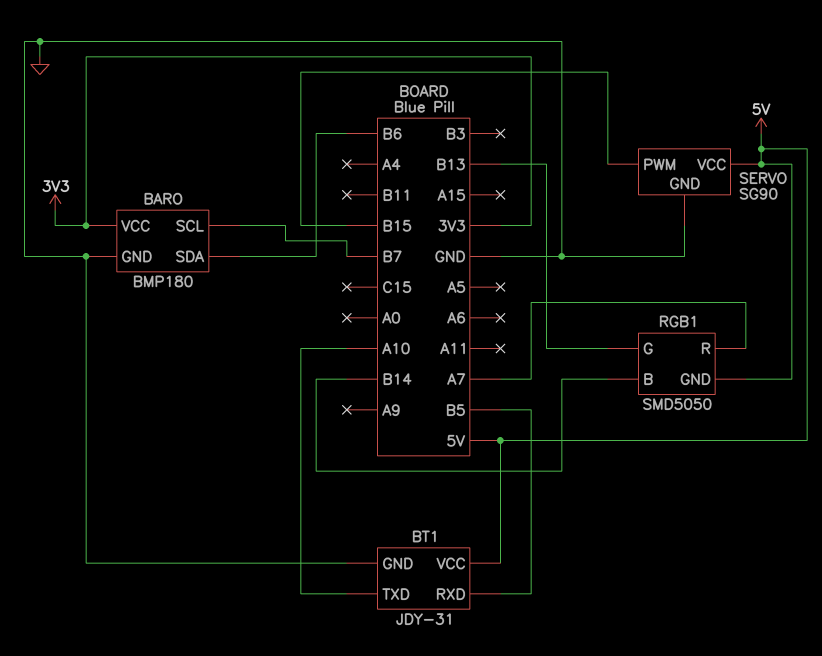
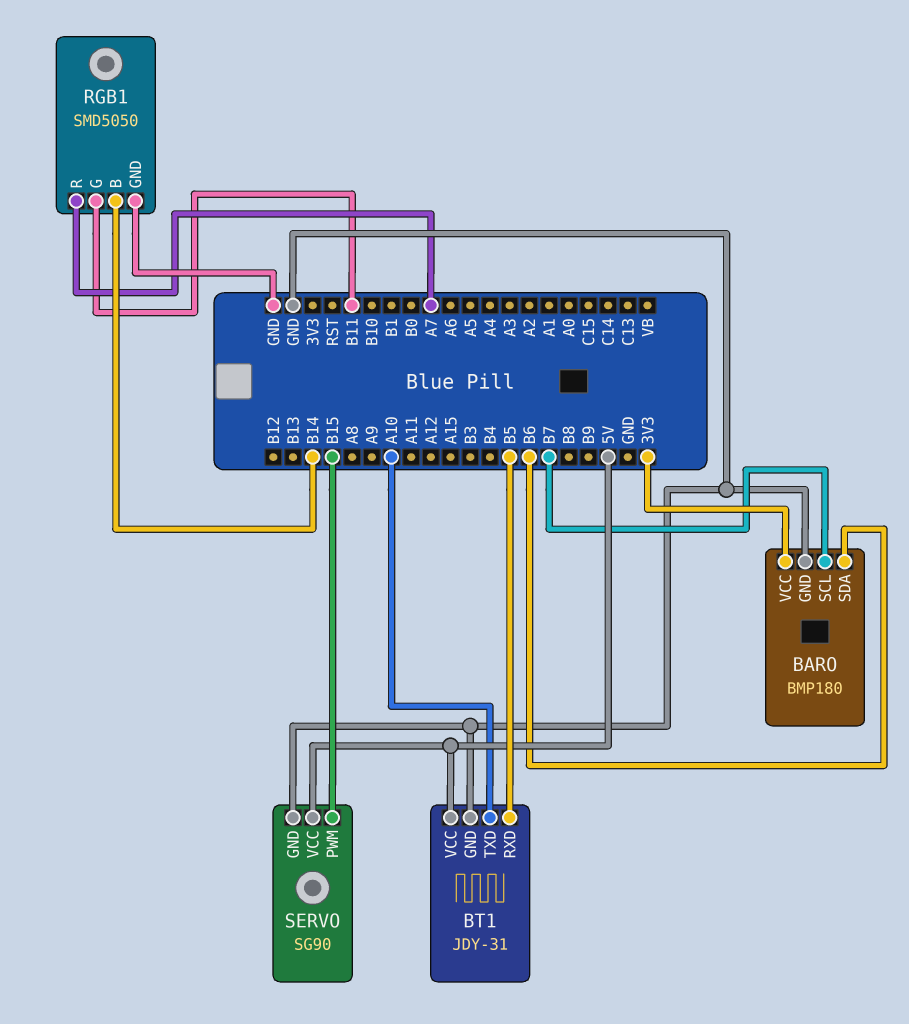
RGB1 pin G: B13 -> B11
RGB1 pin GND: 5V -> GND

